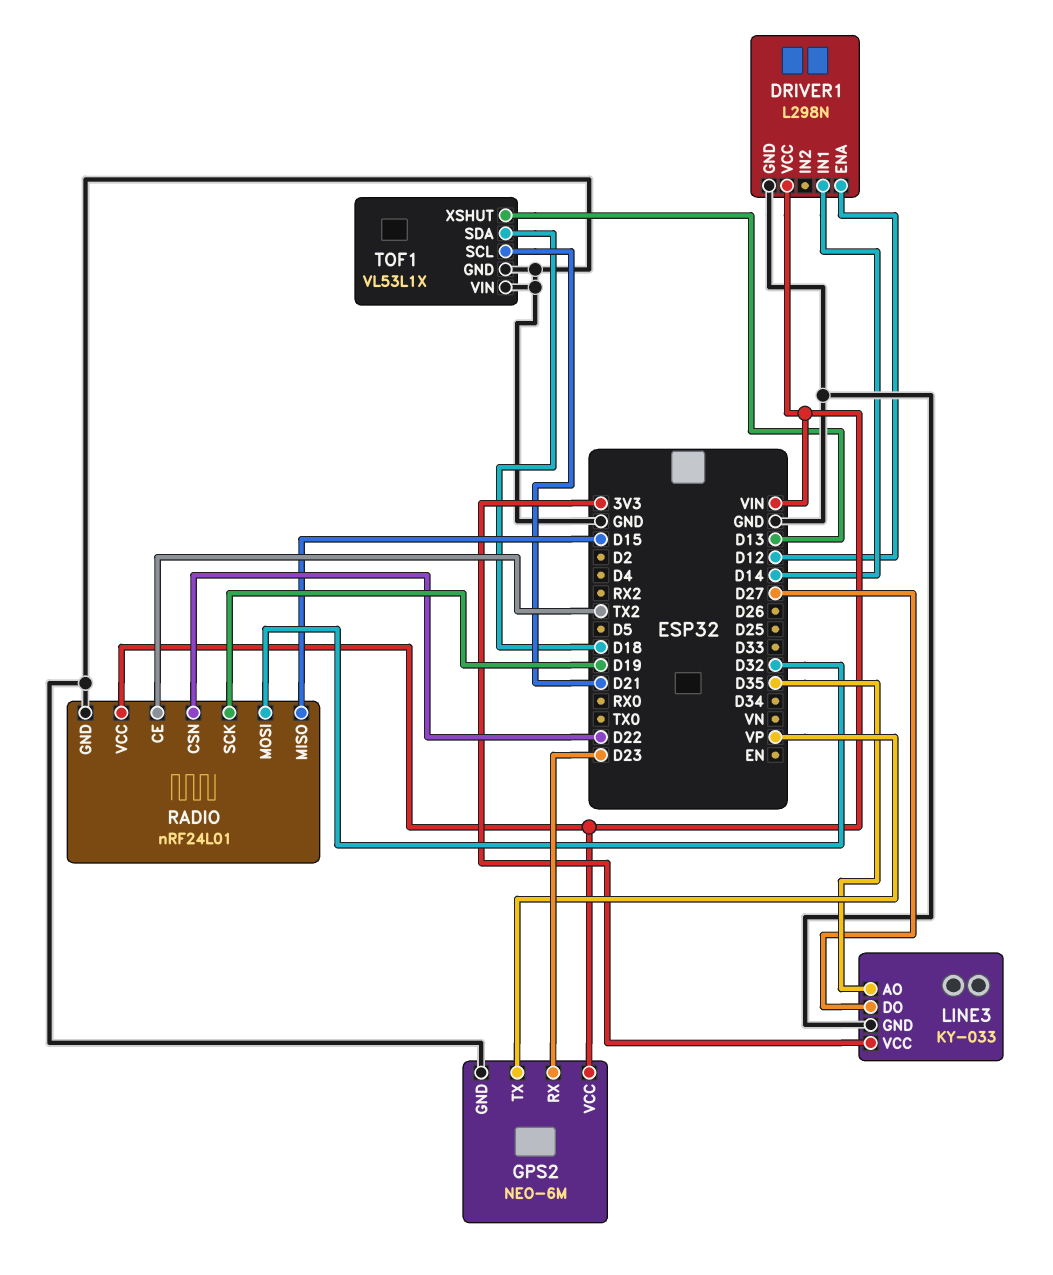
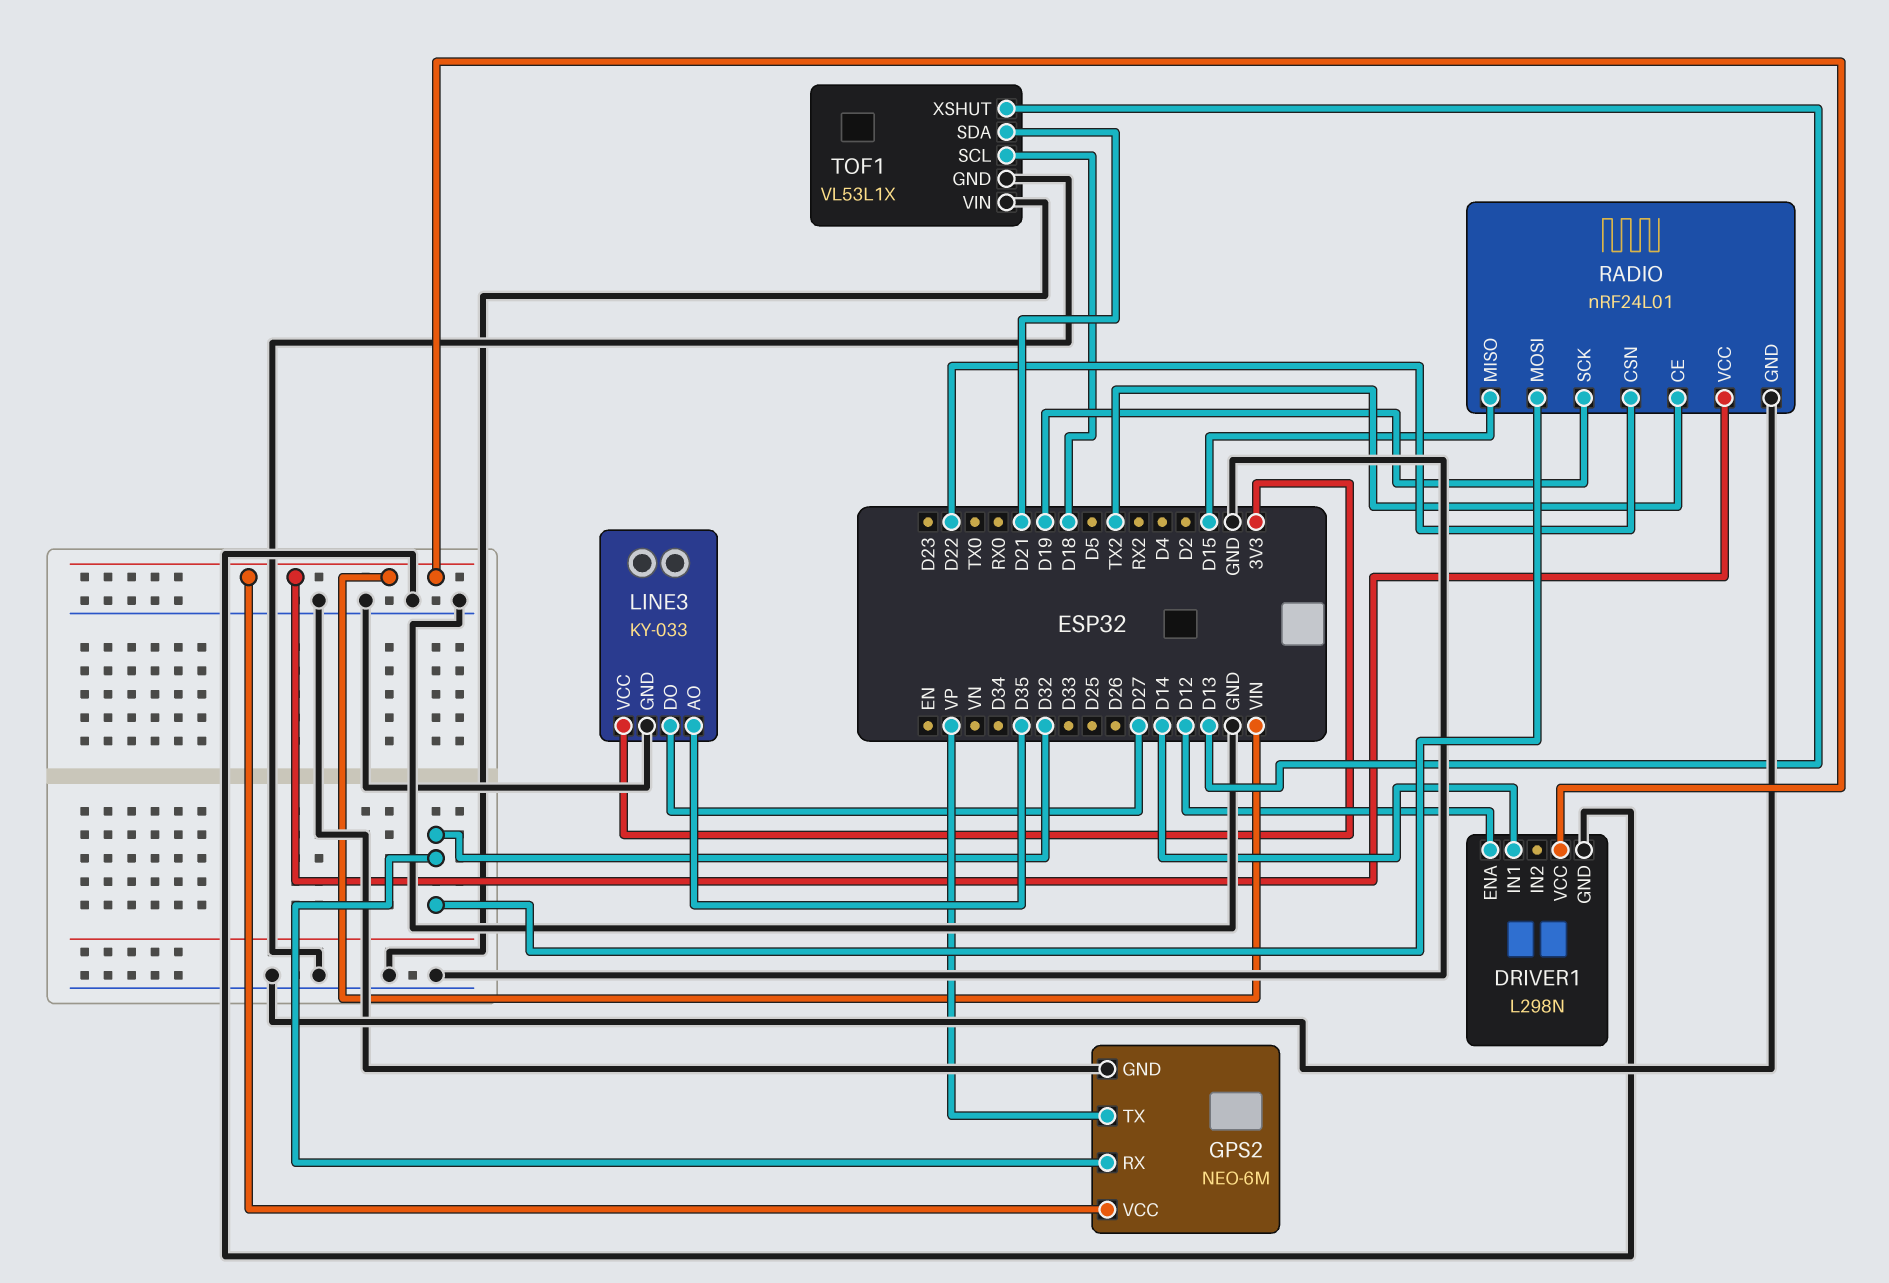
GPS2 pin RX: D23 -> D32
TOF1 pin SCL: D21 -> D18
TOF1 pin SDA: D18 -> D21

